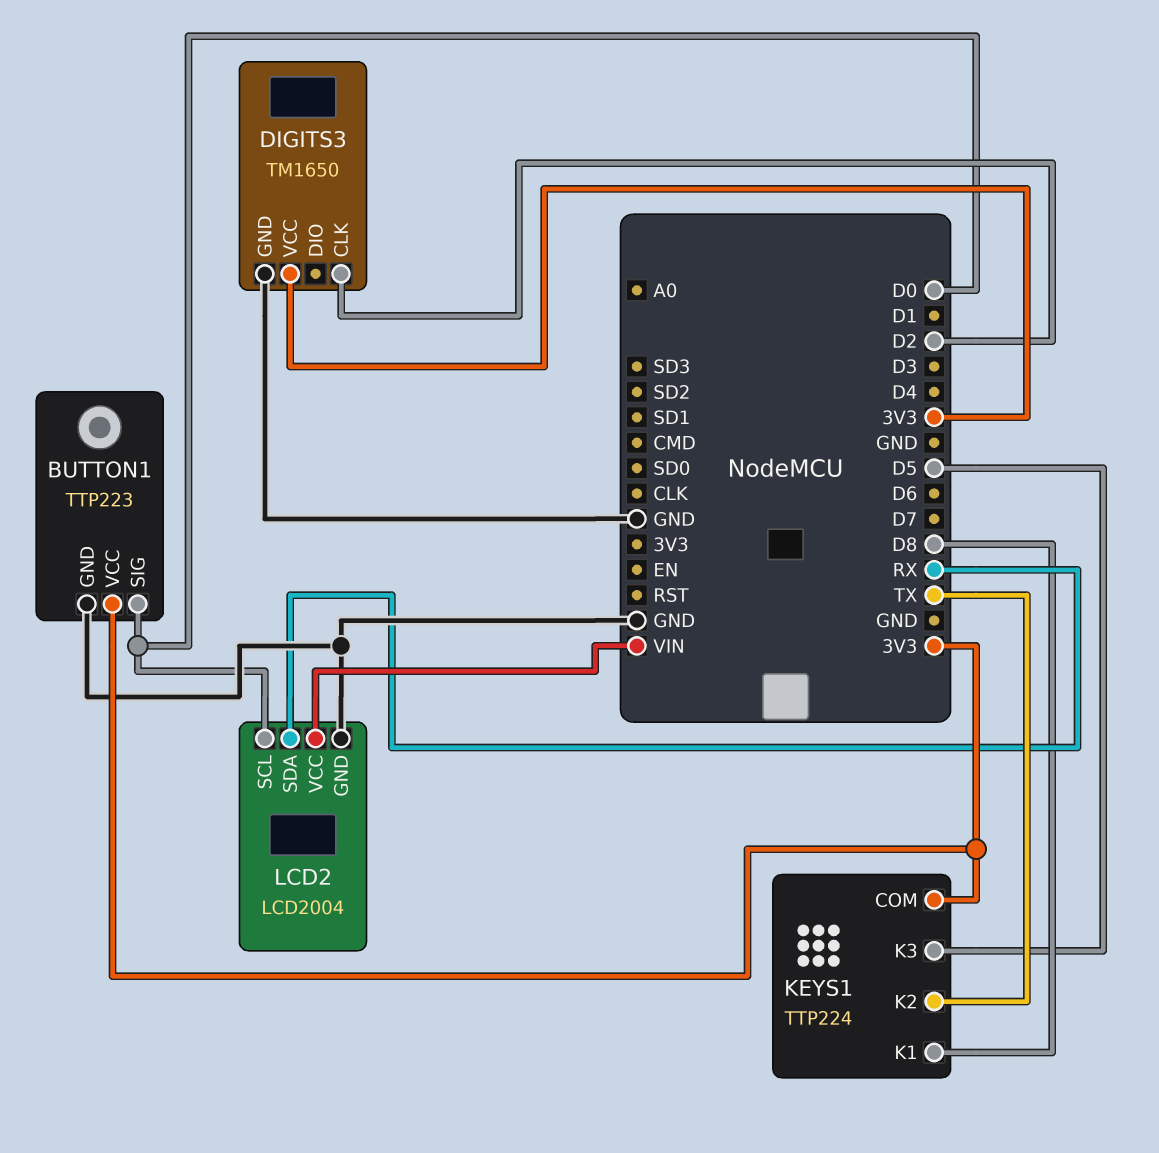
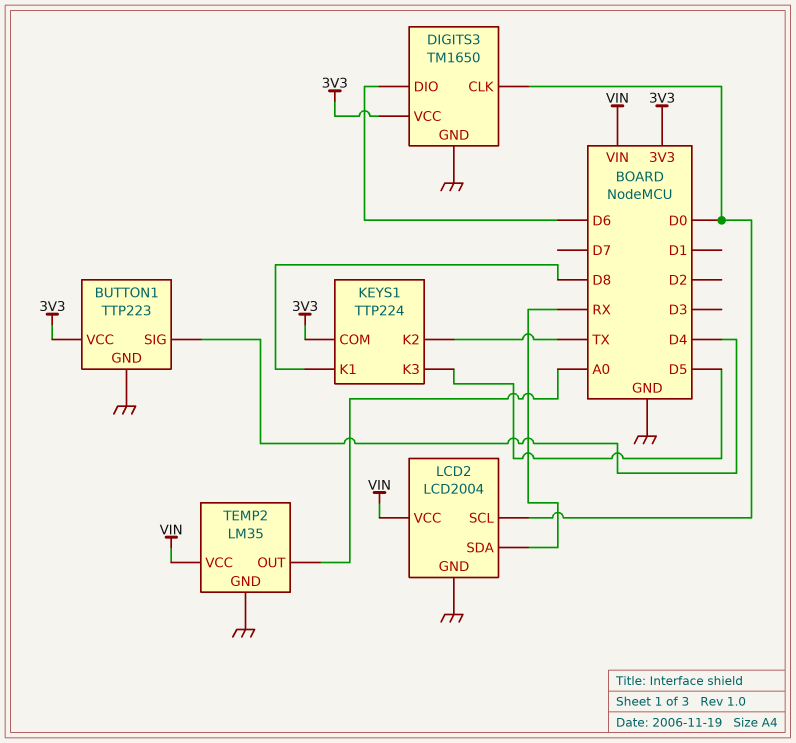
BUTTON1 pin SIG: D0 -> D4
DIGITS3 pin CLK: D2 -> D0
DIGITS3 pin DIO: none -> D6
TEMP2: none -> LM35
TEMP2 pin GND: none -> GND
TEMP2 pin OUT: none -> A0
TEMP2 pin VCC: none -> VIN

